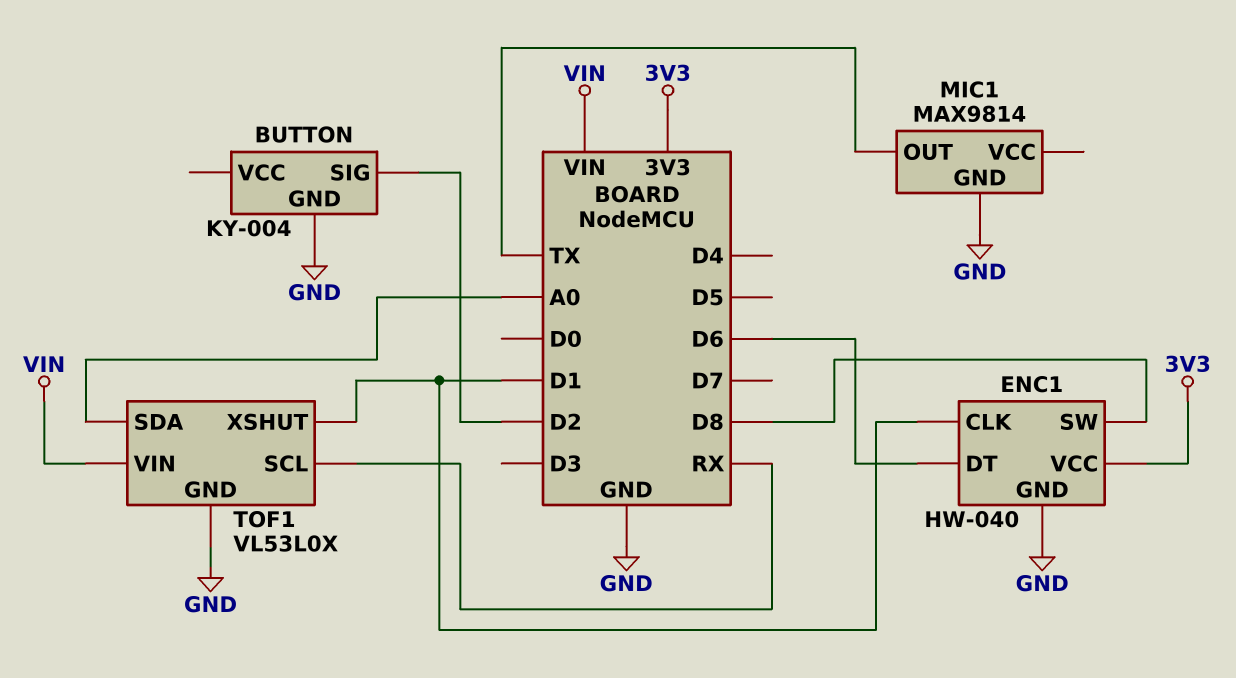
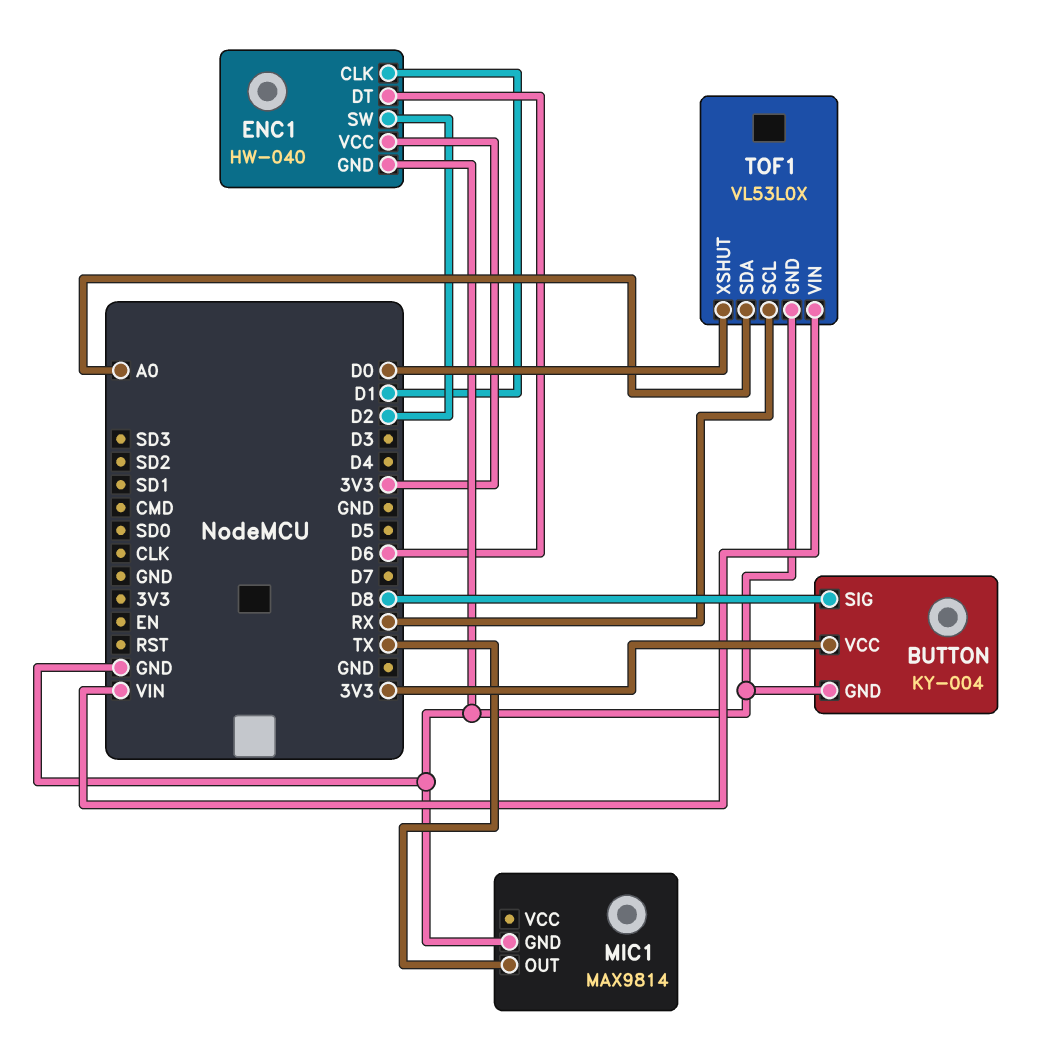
BUTTON pin SIG: D2 -> D8
BUTTON pin VCC: none -> 3V3
ENC1 pin SW: D8 -> D2
TOF1 pin XSHUT: D1 -> D0

